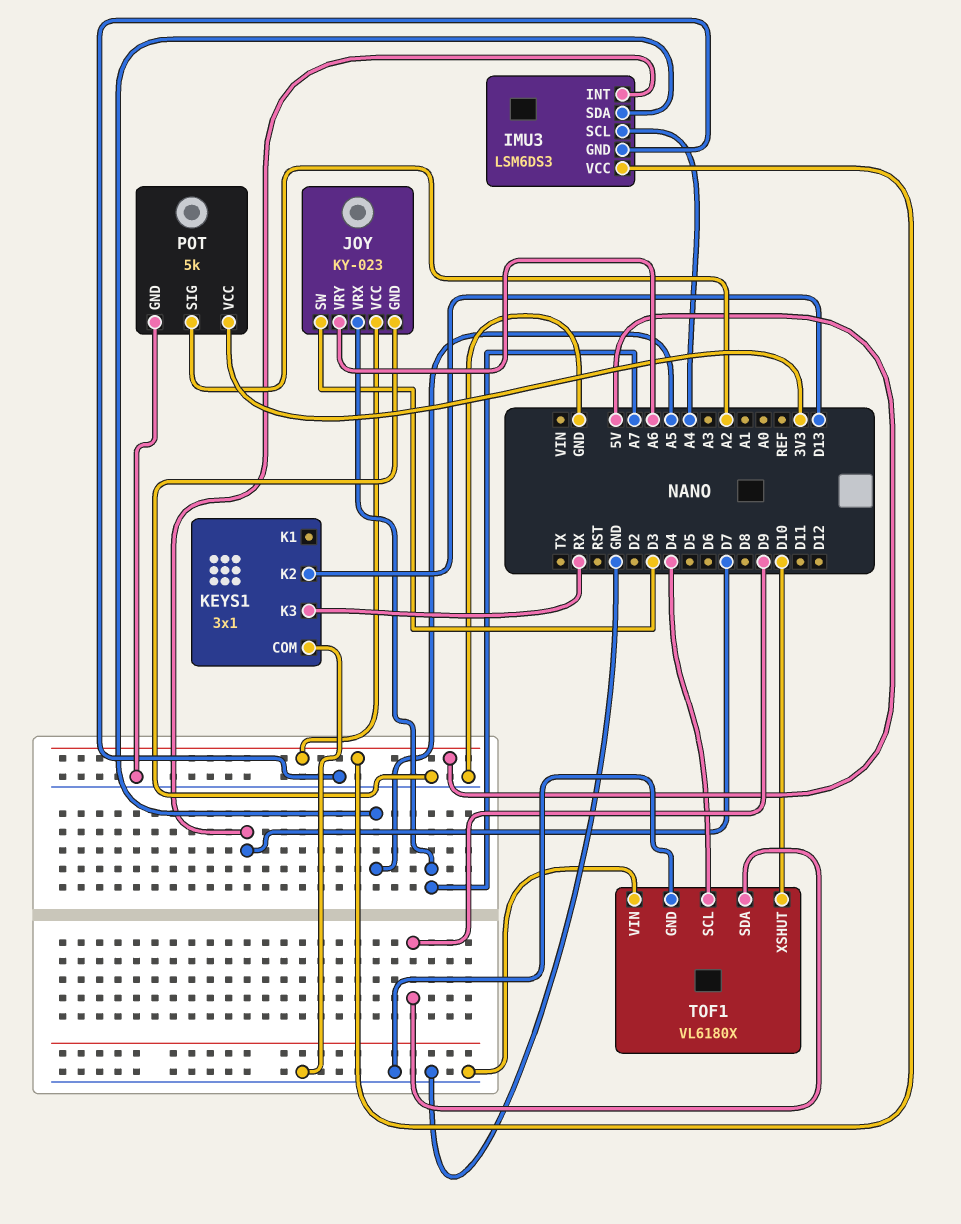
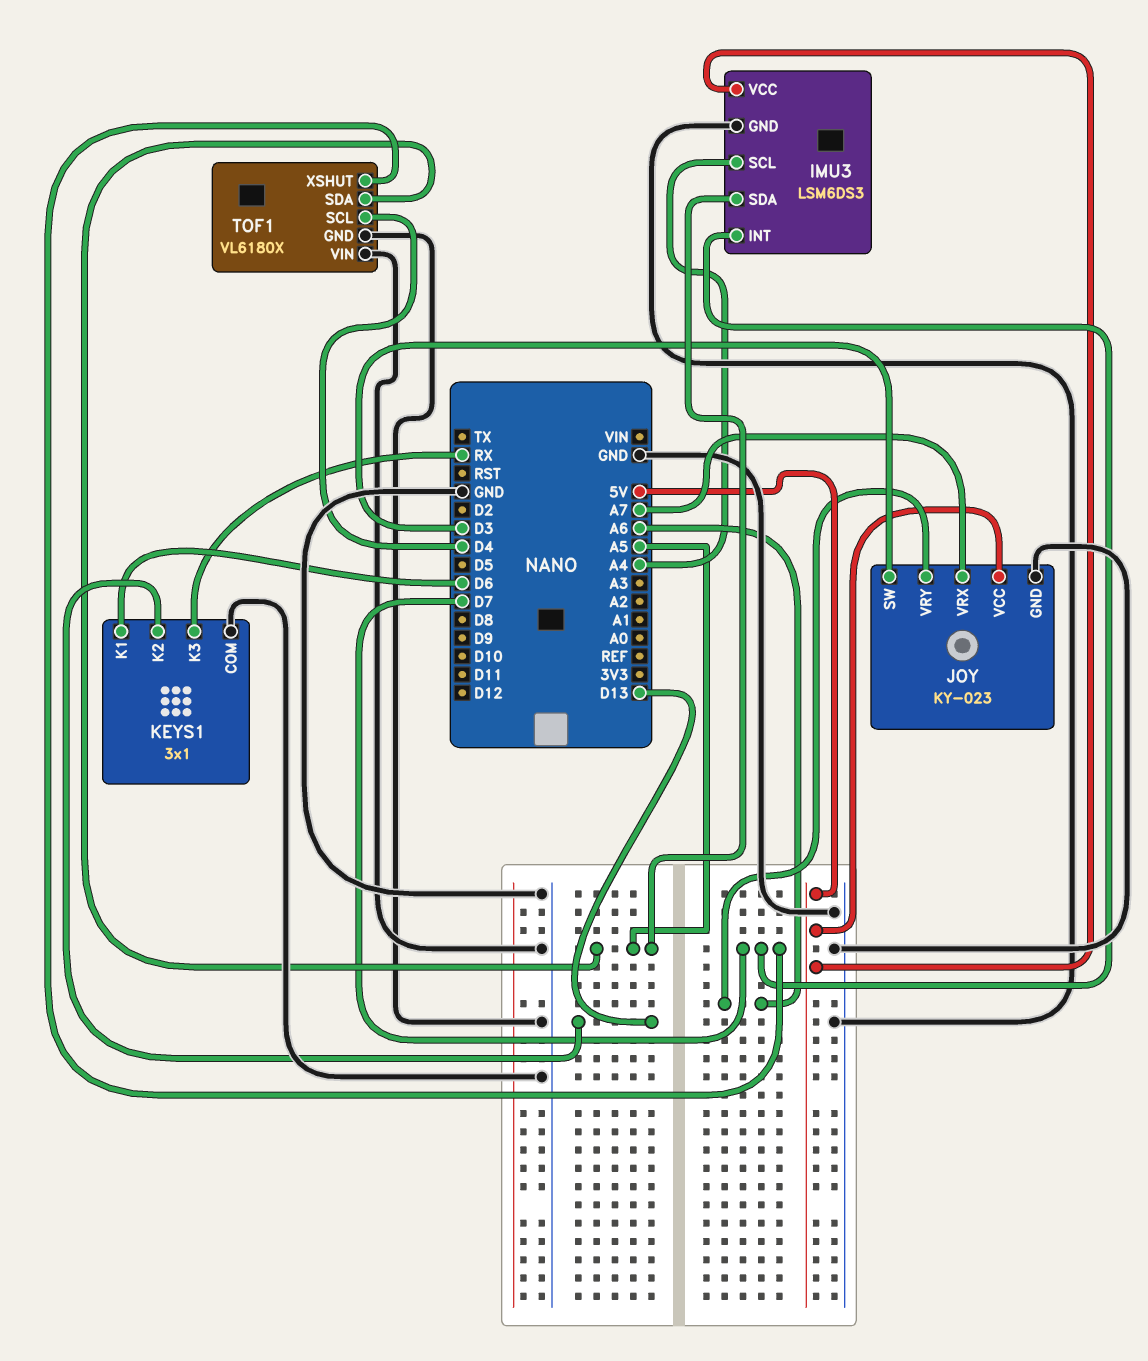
KEYS1 pin K1: none -> D6
POT: 5k -> none
POT pin GND: GND -> none
POT pin SIG: A2 -> none
POT pin VCC: 3V3 -> none
TOF1 pin SDA: D9 -> A5
TOF1 pin XSHUT: D10 -> D7

